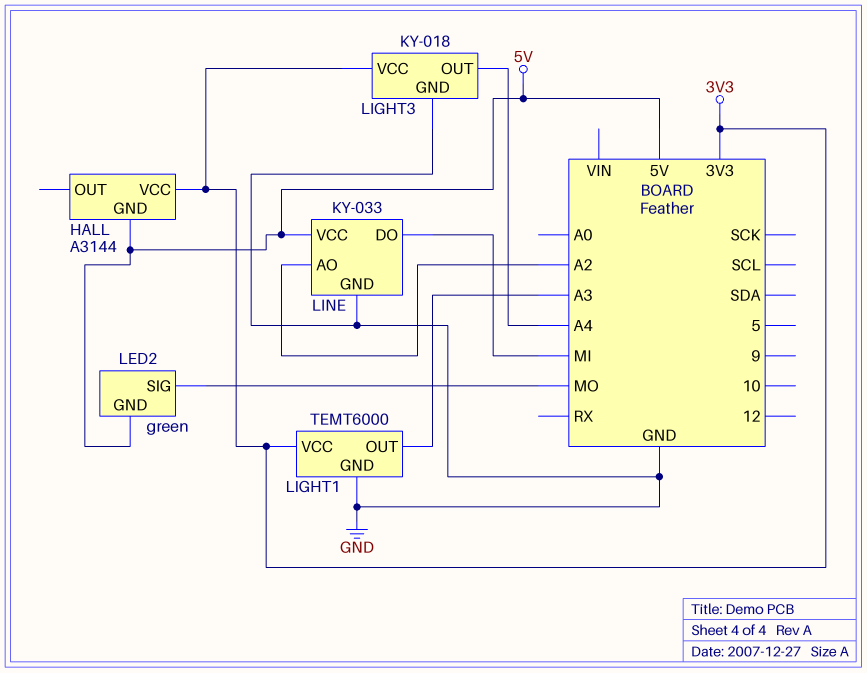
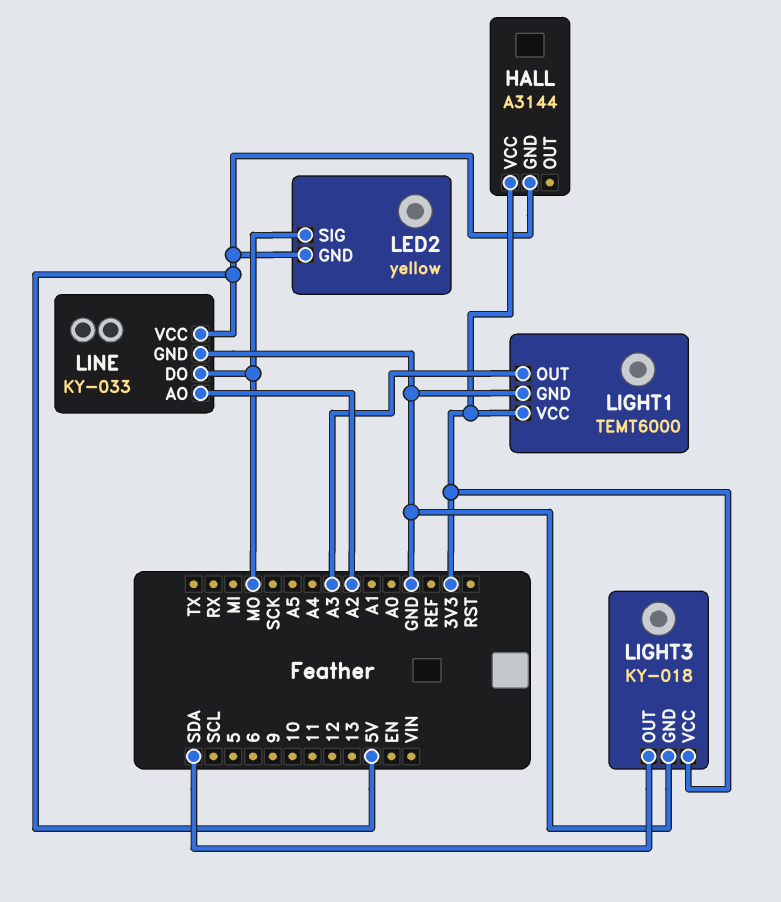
LED2: green -> yellow
LIGHT3 pin OUT: A4 -> SDA
LINE pin DO: MI -> MO

